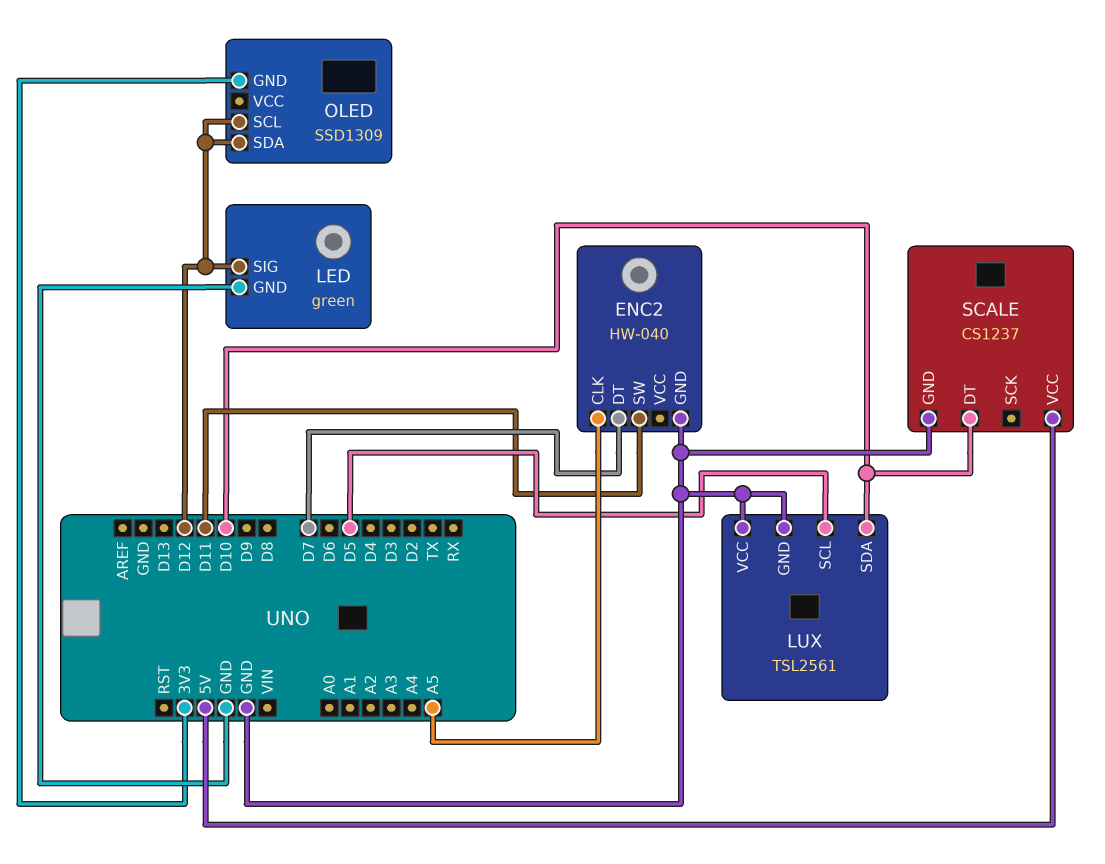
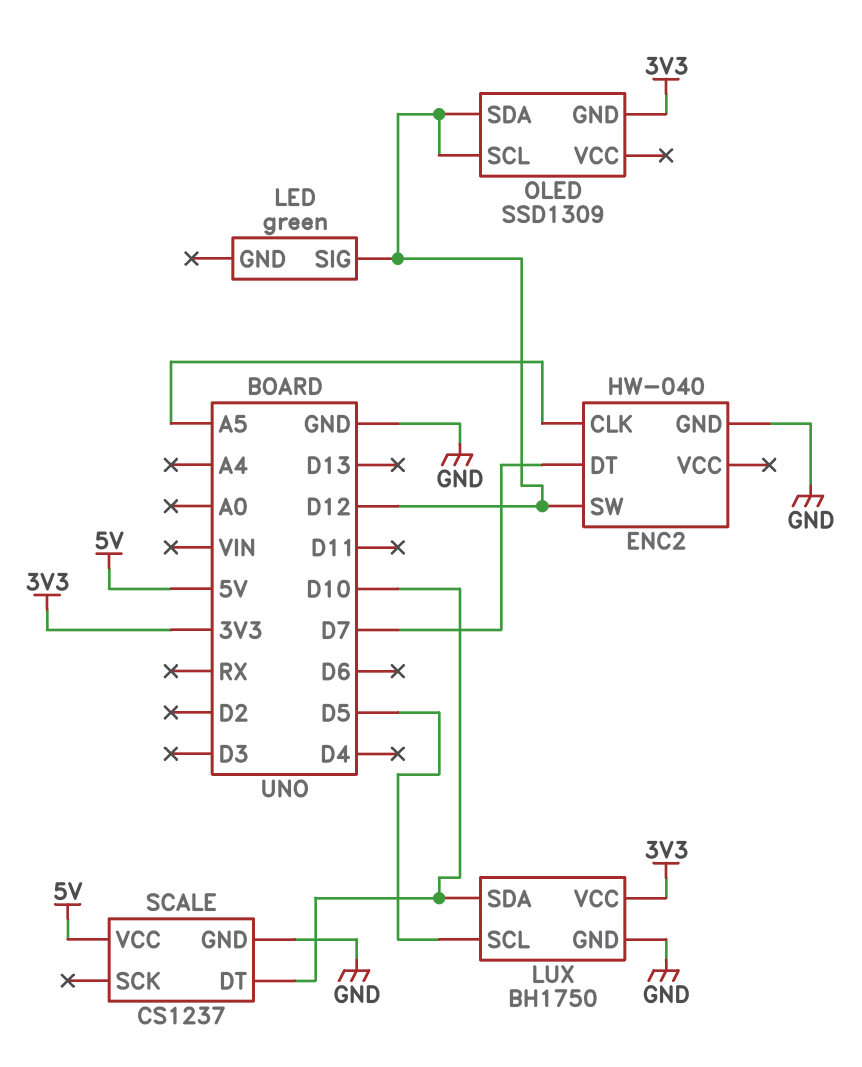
ENC2 pin SW: D11 -> D12
LED pin GND: GND -> none
LUX: TSL2561 -> BH1750
LUX pin VCC: GND -> 3V3

